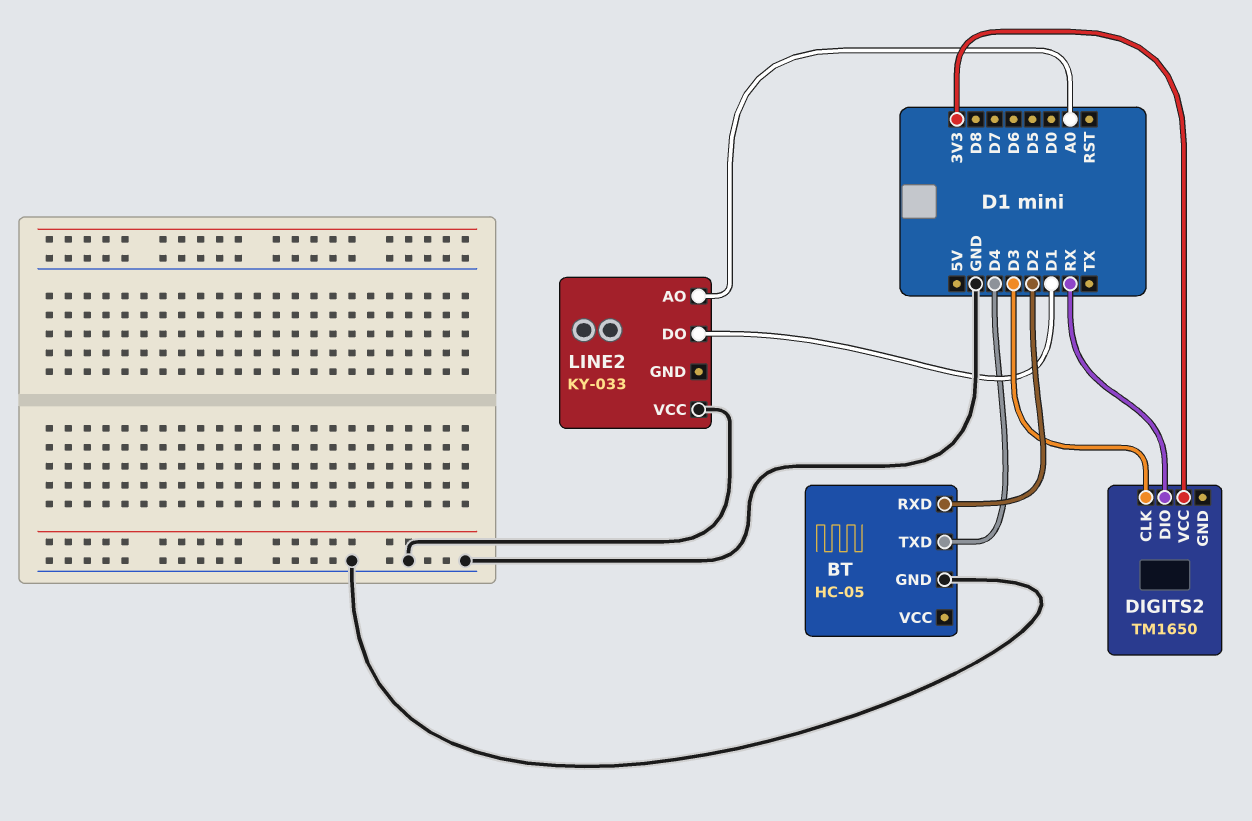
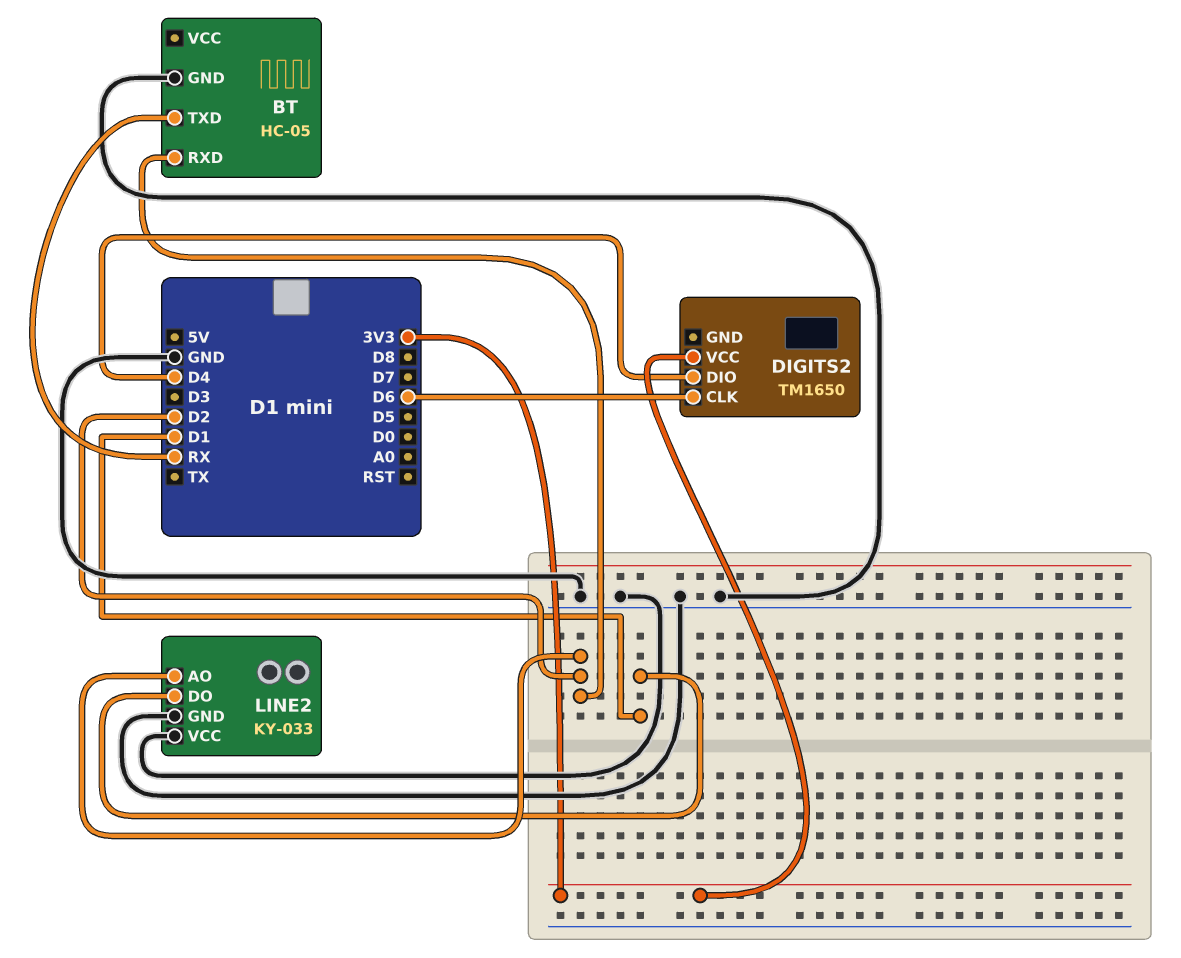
BT pin TXD: D4 -> RX
DIGITS2 pin CLK: D3 -> D6
DIGITS2 pin DIO: RX -> D4
LINE2 pin AO: A0 -> D2
LINE2 pin GND: none -> GND

